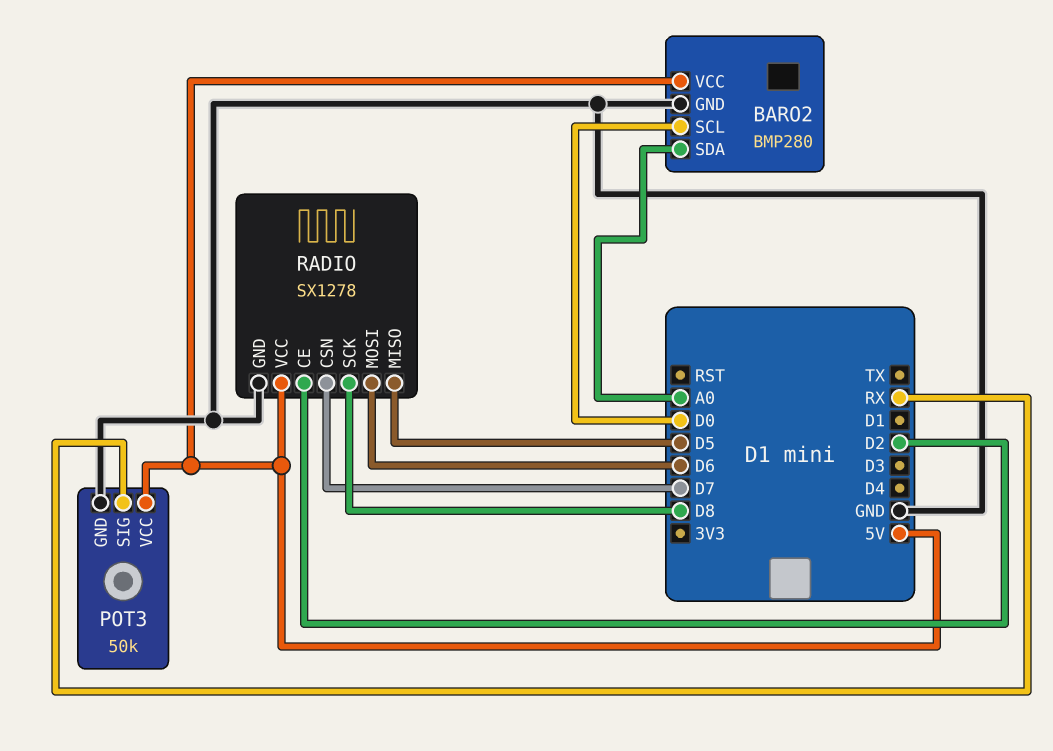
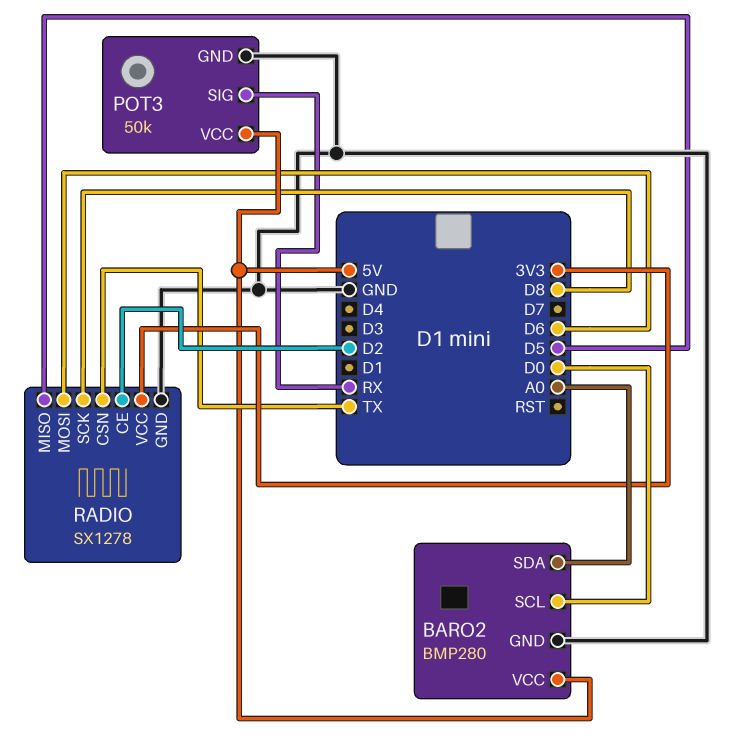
RADIO pin CSN: D7 -> TX
RADIO pin VCC: 5V -> 3V3

